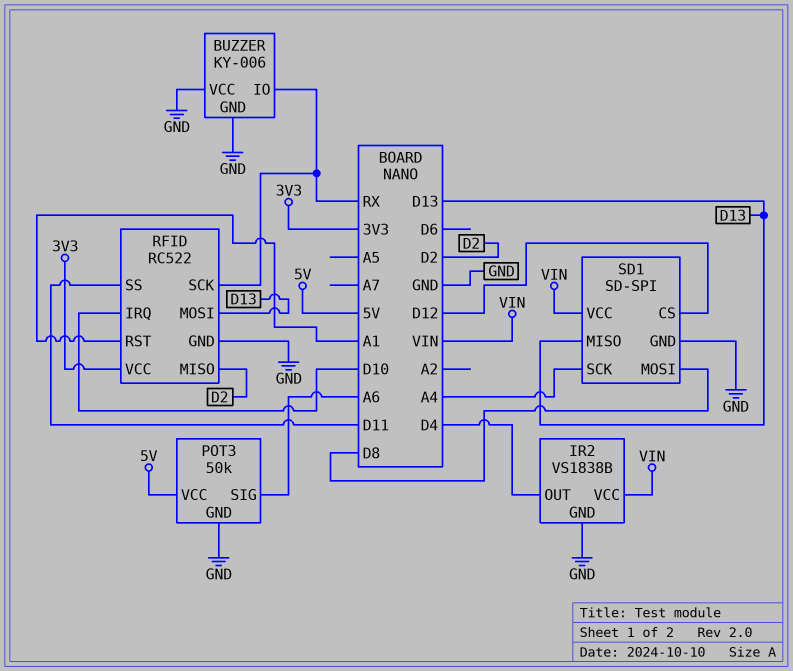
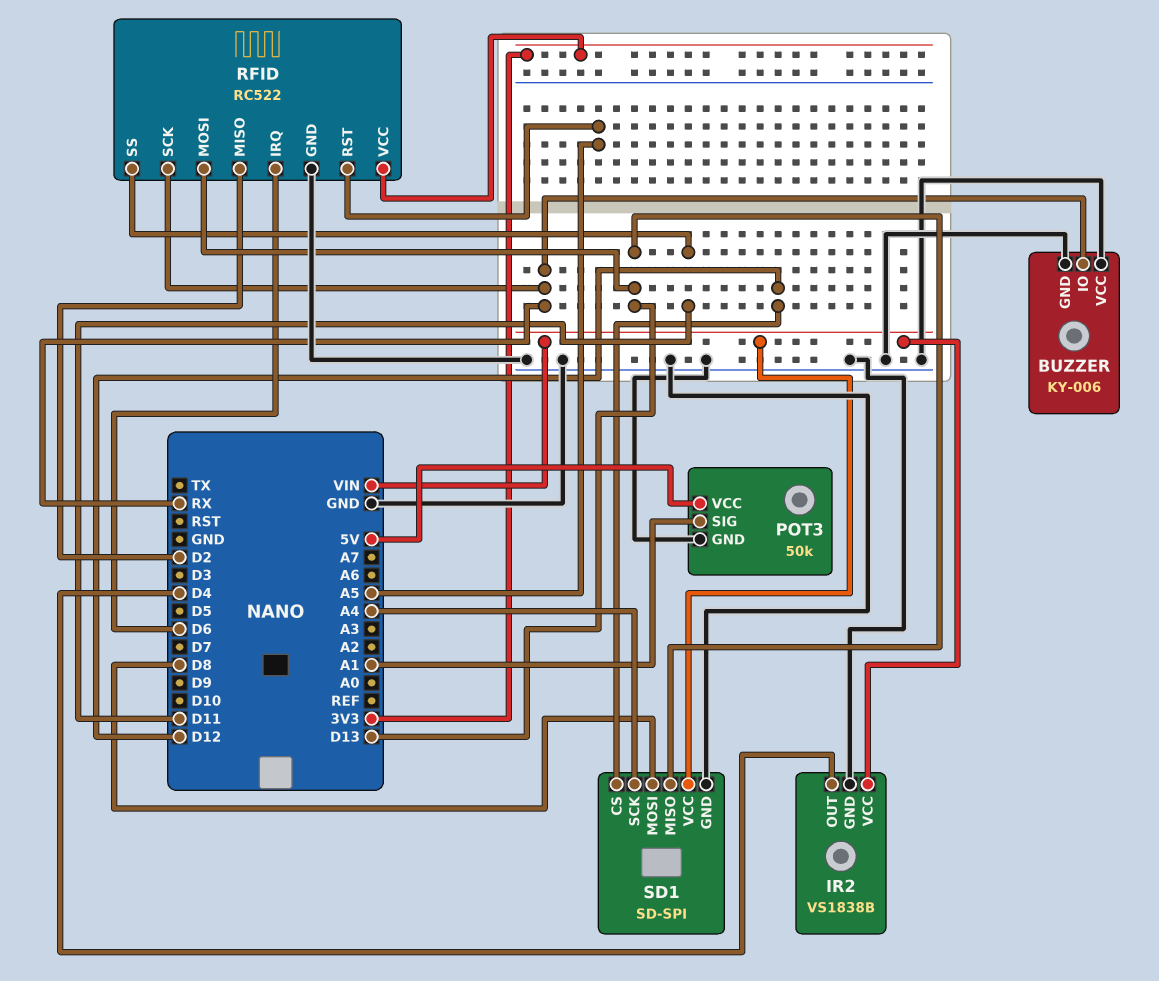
POT3 pin SIG: A6 -> A1
RFID pin IRQ: D10 -> D6
RFID pin RST: A1 -> A5

